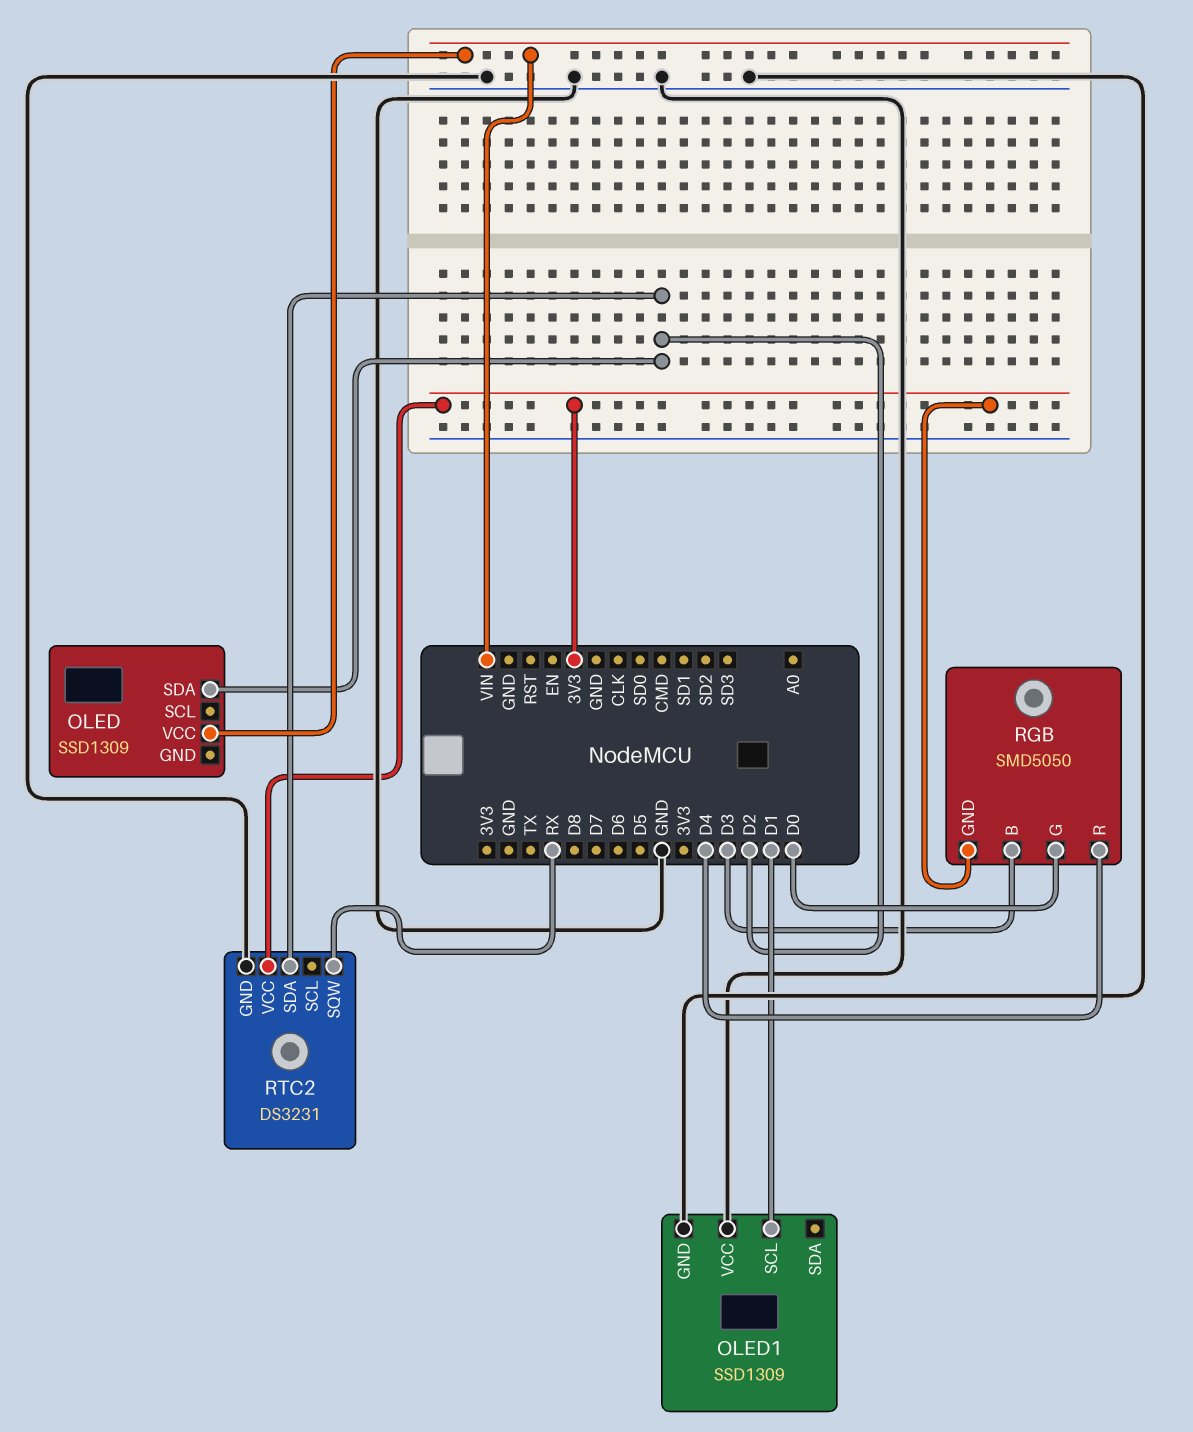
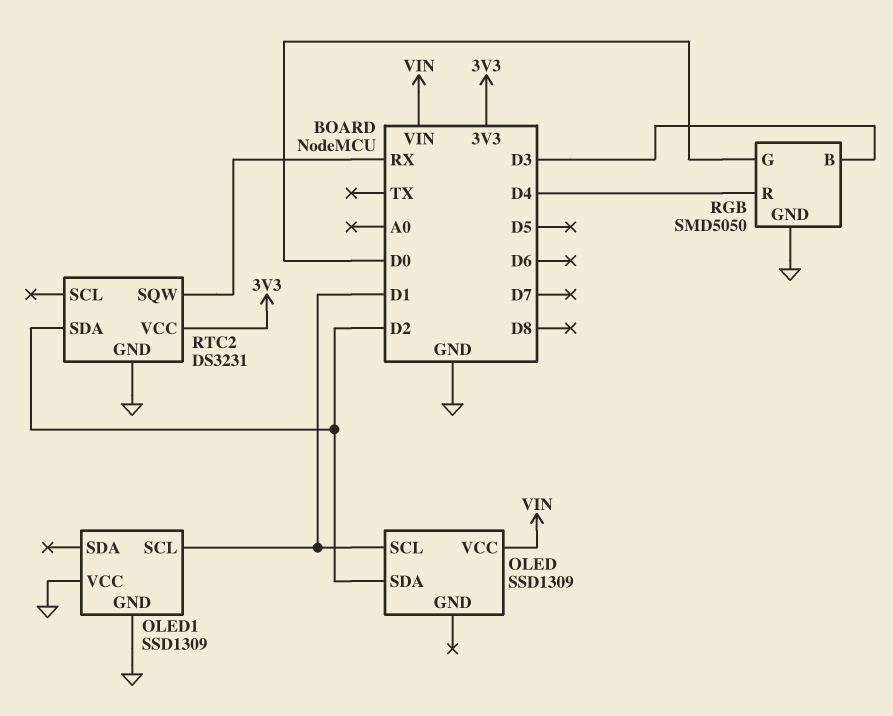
OLED pin SCL: none -> D1
RGB pin GND: 3V3 -> GND

